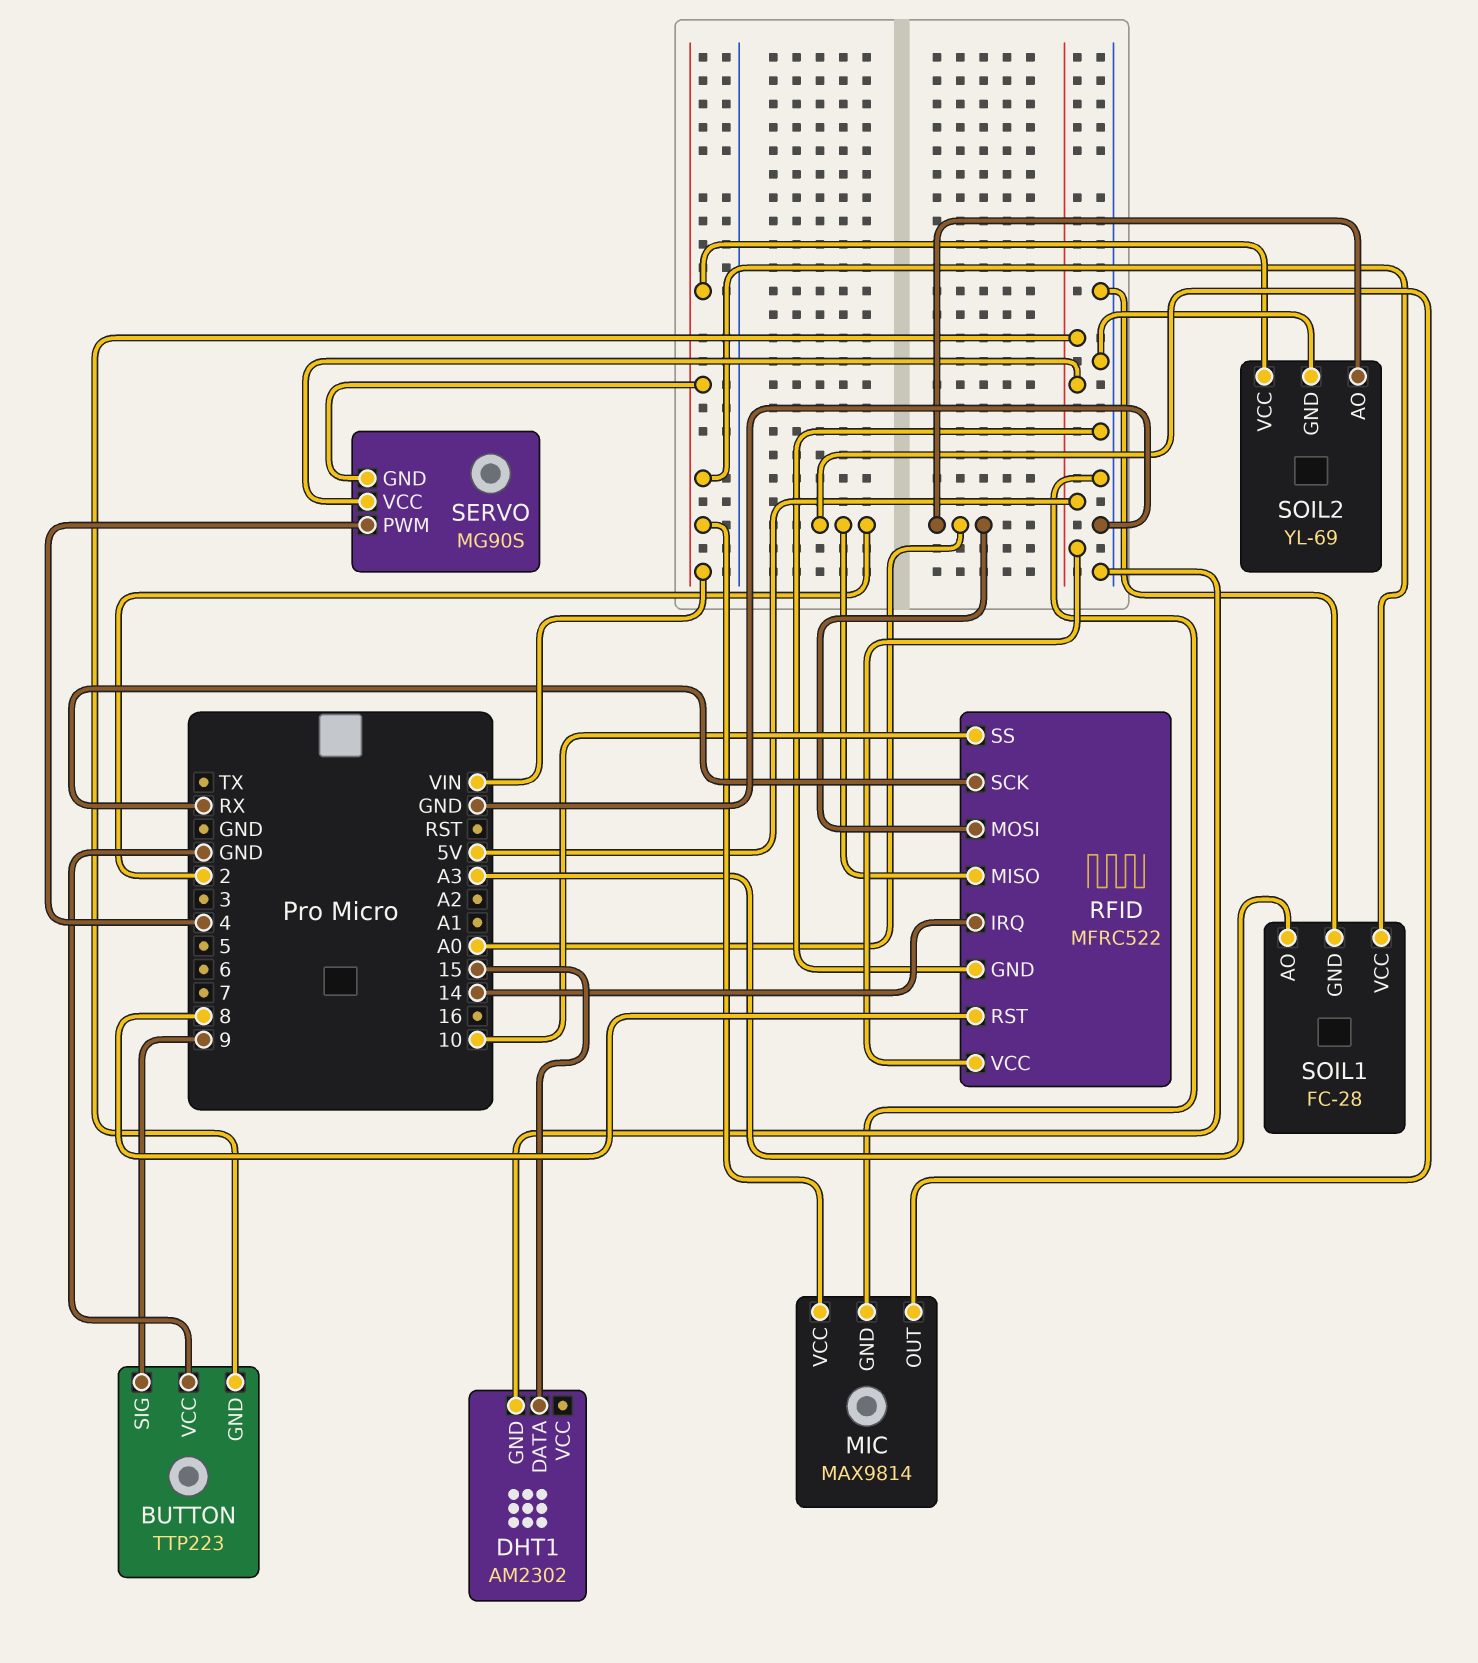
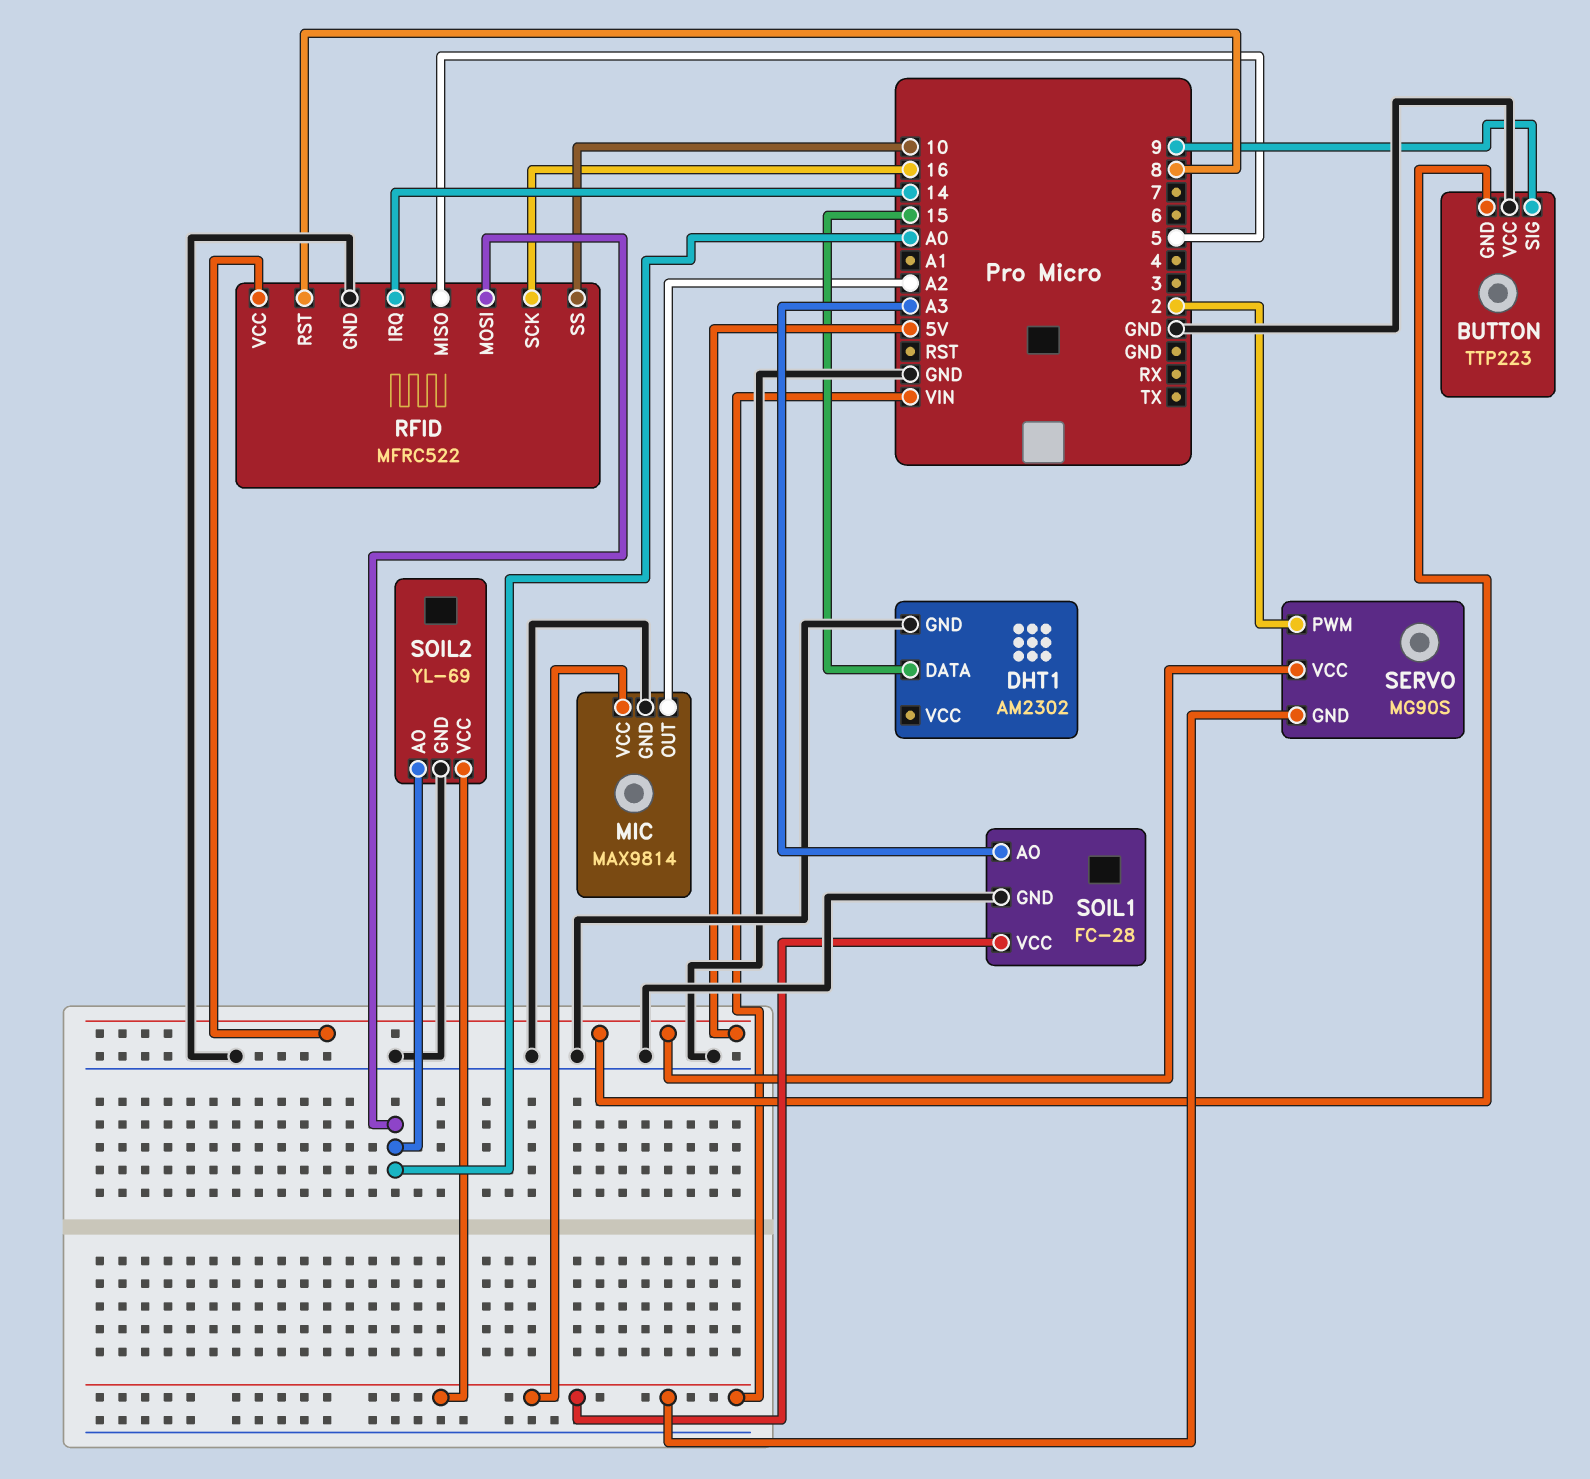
MIC pin OUT: 2 -> A2
RFID pin MISO: 2 -> 5
RFID pin SCK: RX -> 16
SERVO pin PWM: 4 -> 2

